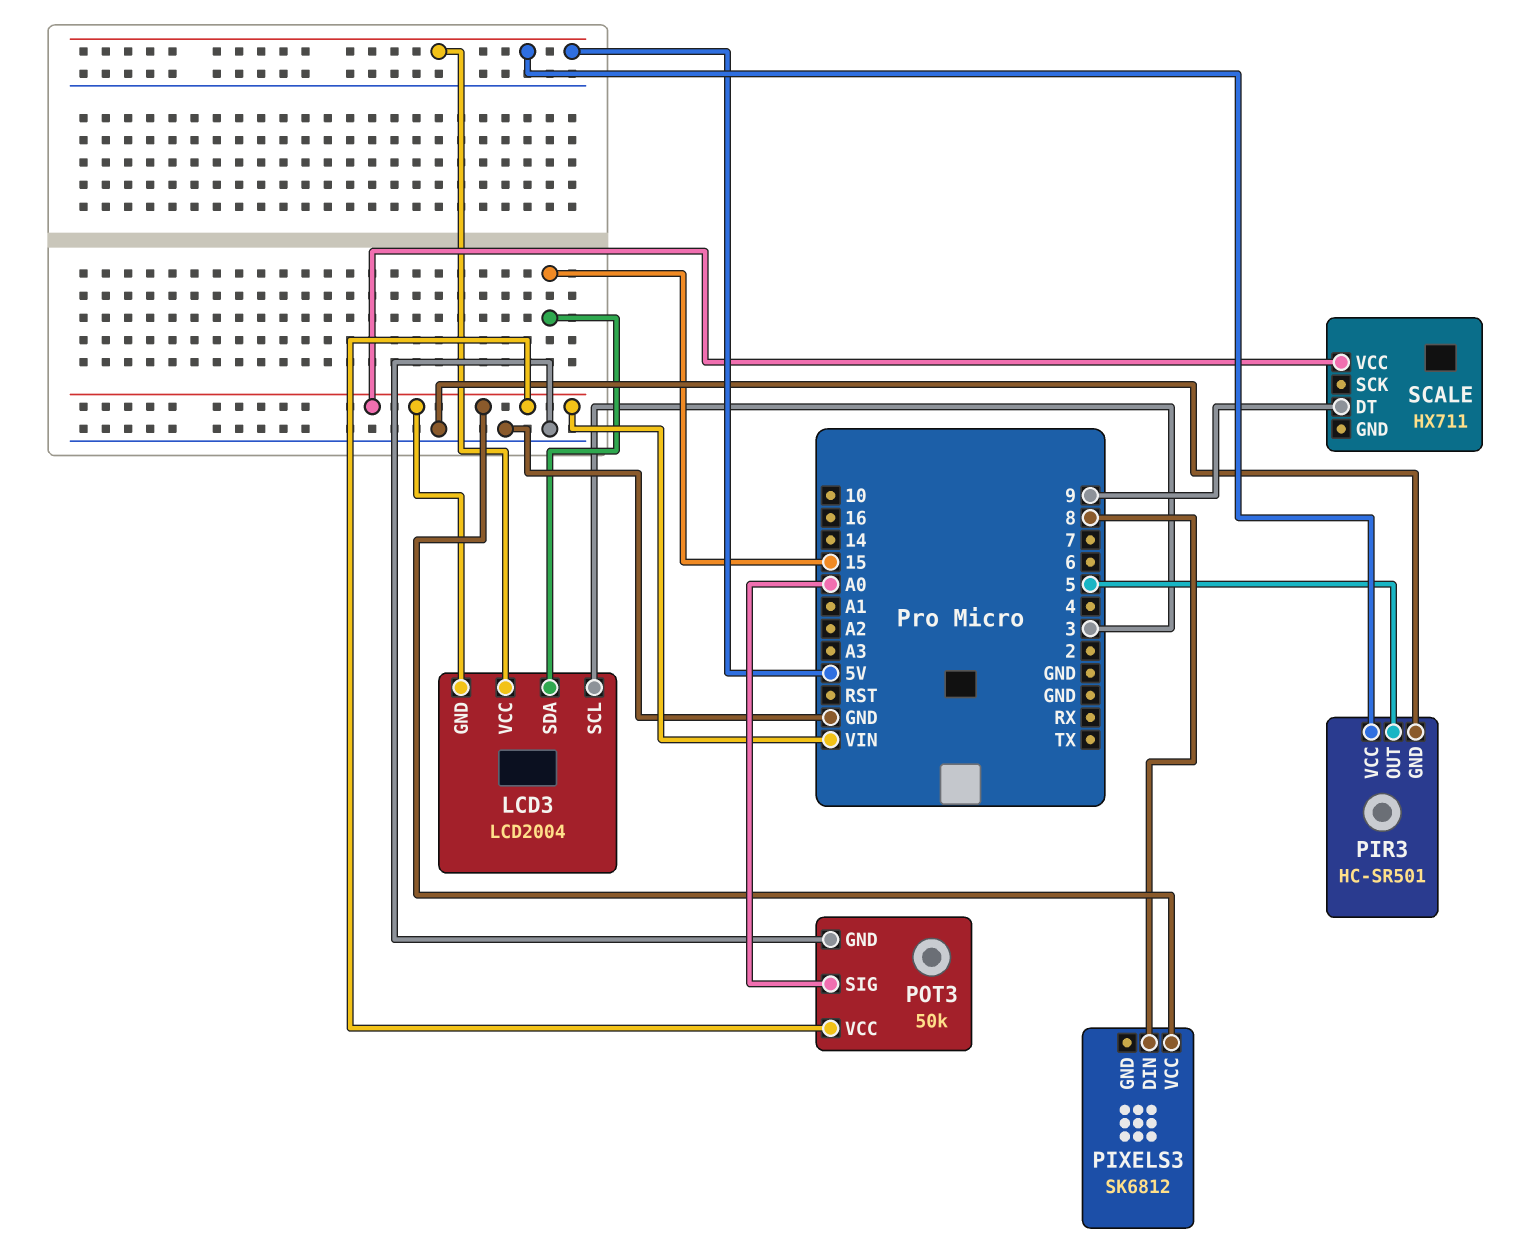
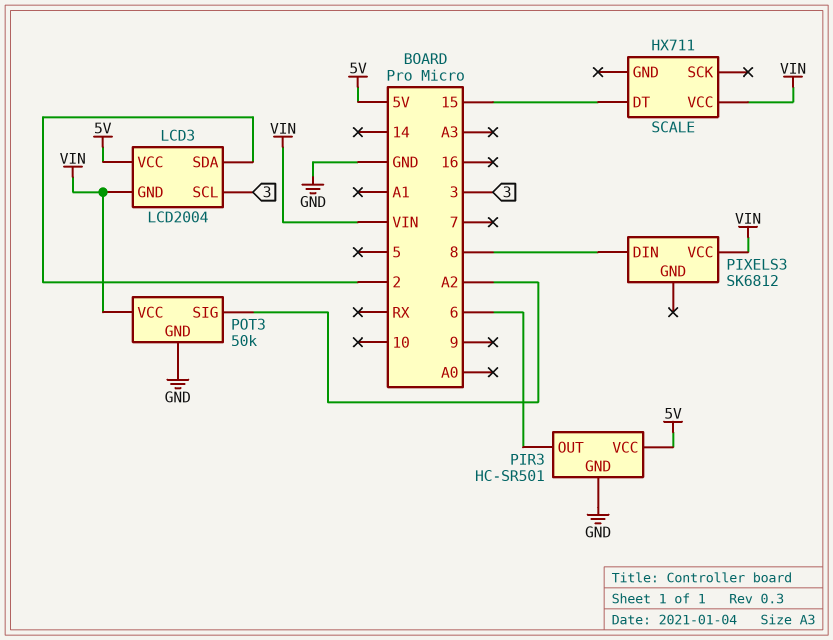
LCD3 pin SDA: 15 -> 2
PIR3 pin OUT: 5 -> 6
POT3 pin SIG: A0 -> A2
SCALE pin DT: 9 -> 15

